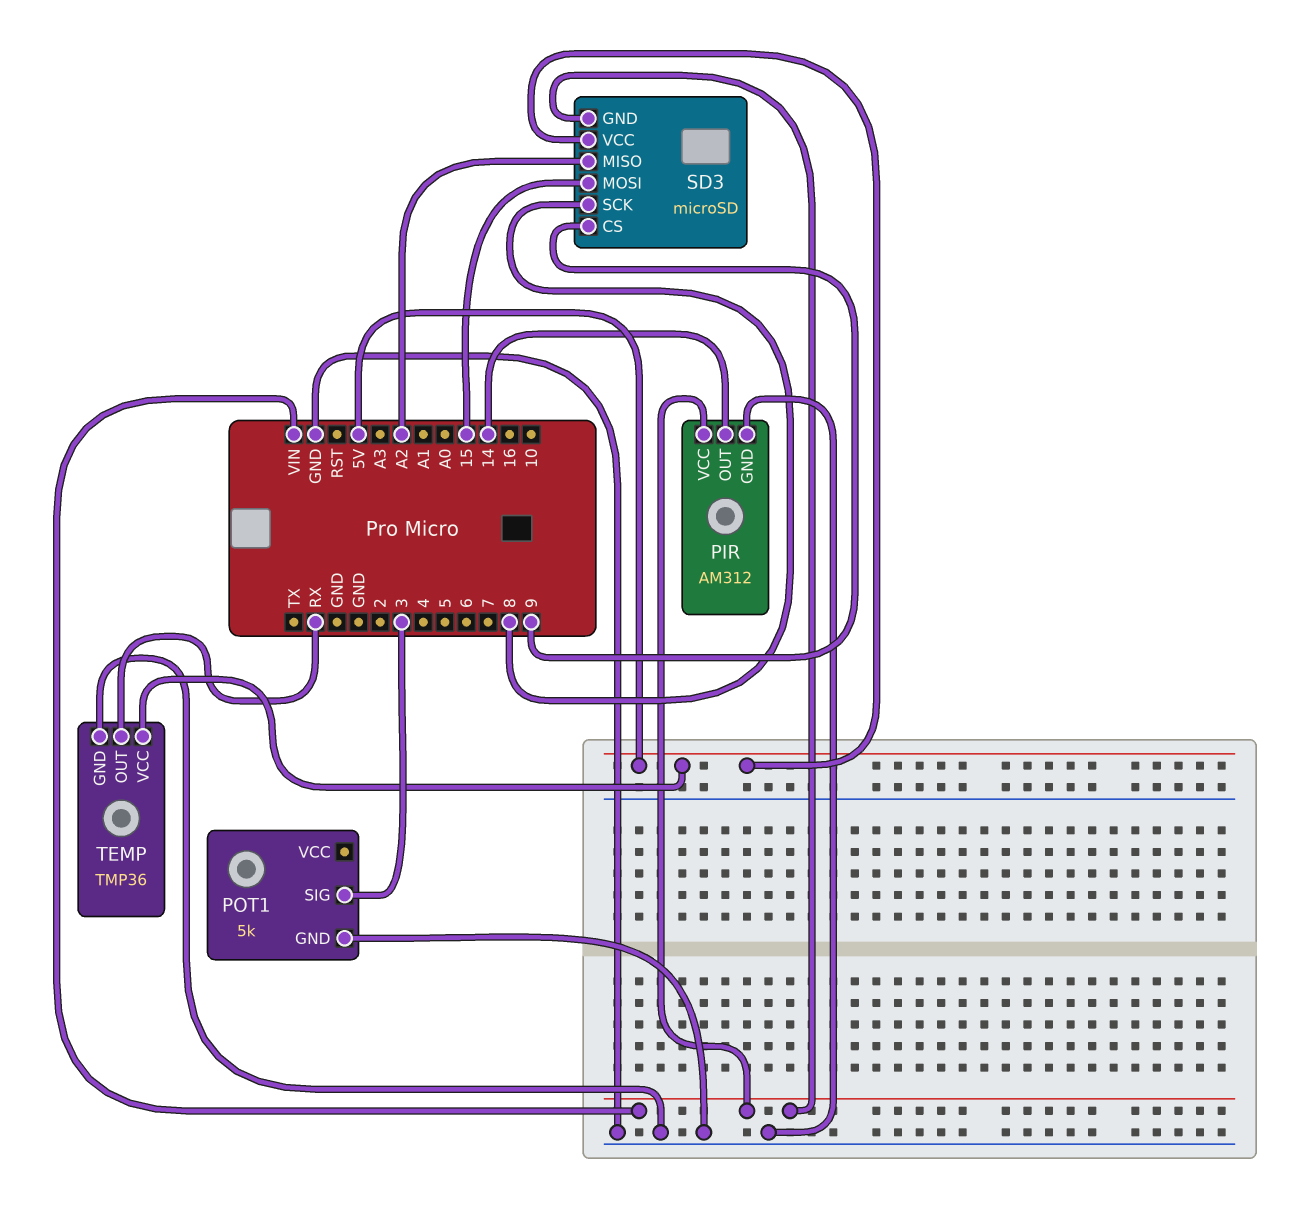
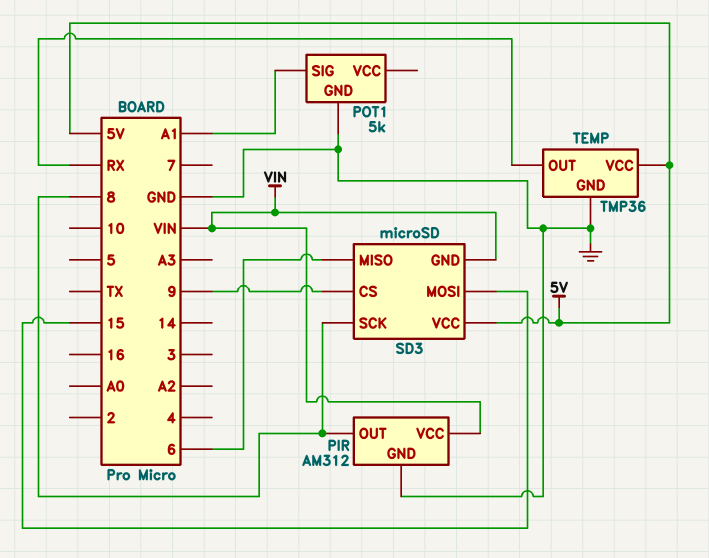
PIR pin OUT: 14 -> 8
POT1 pin SIG: 3 -> A1
SD3 pin MISO: A2 -> 6

